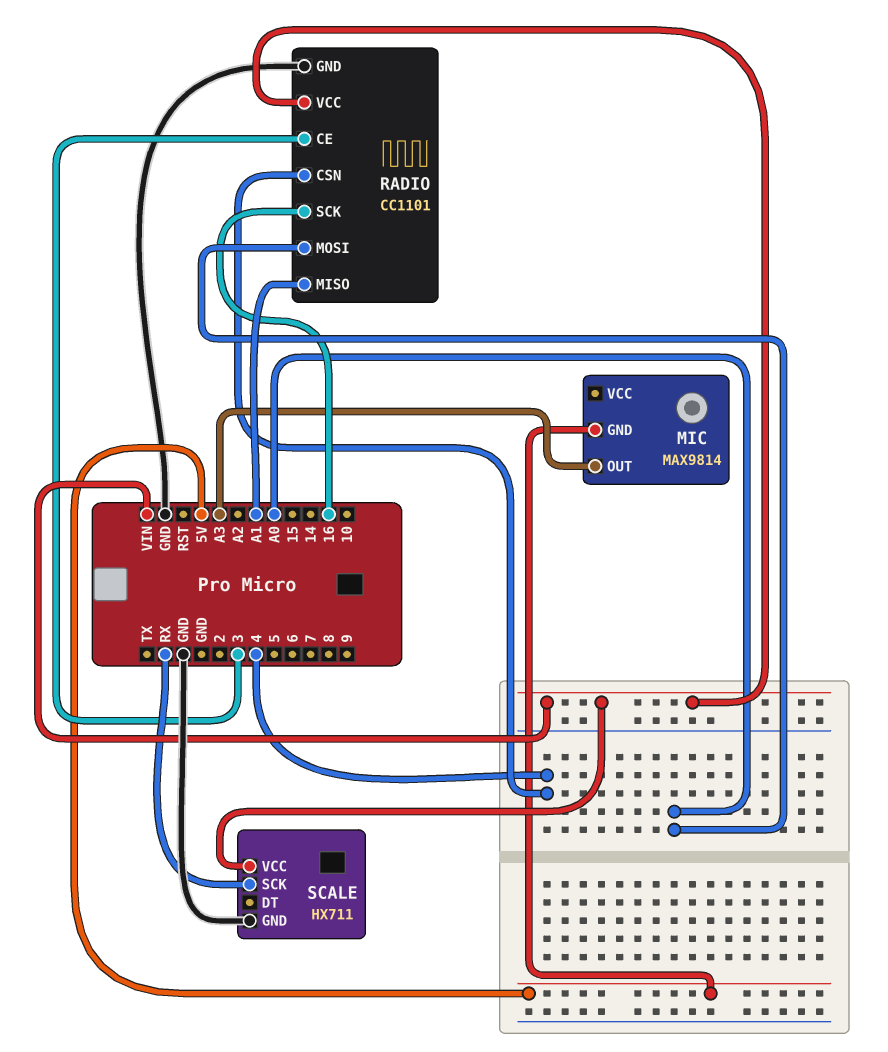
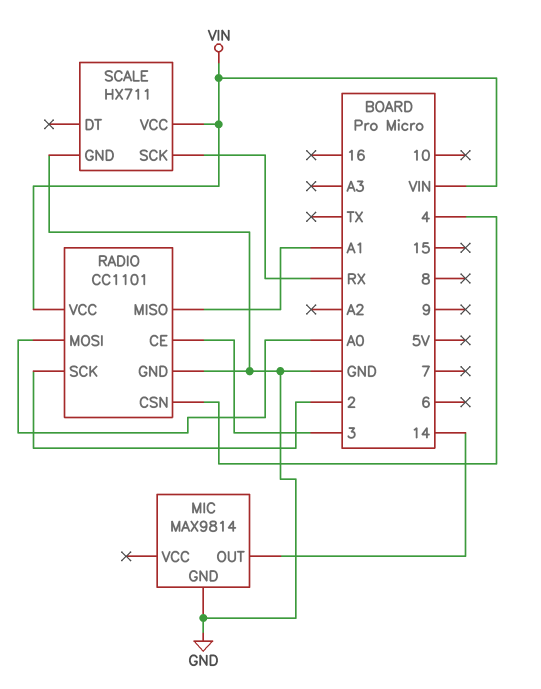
MIC pin GND: 5V -> GND
MIC pin OUT: A3 -> 14
RADIO pin SCK: 16 -> 2

